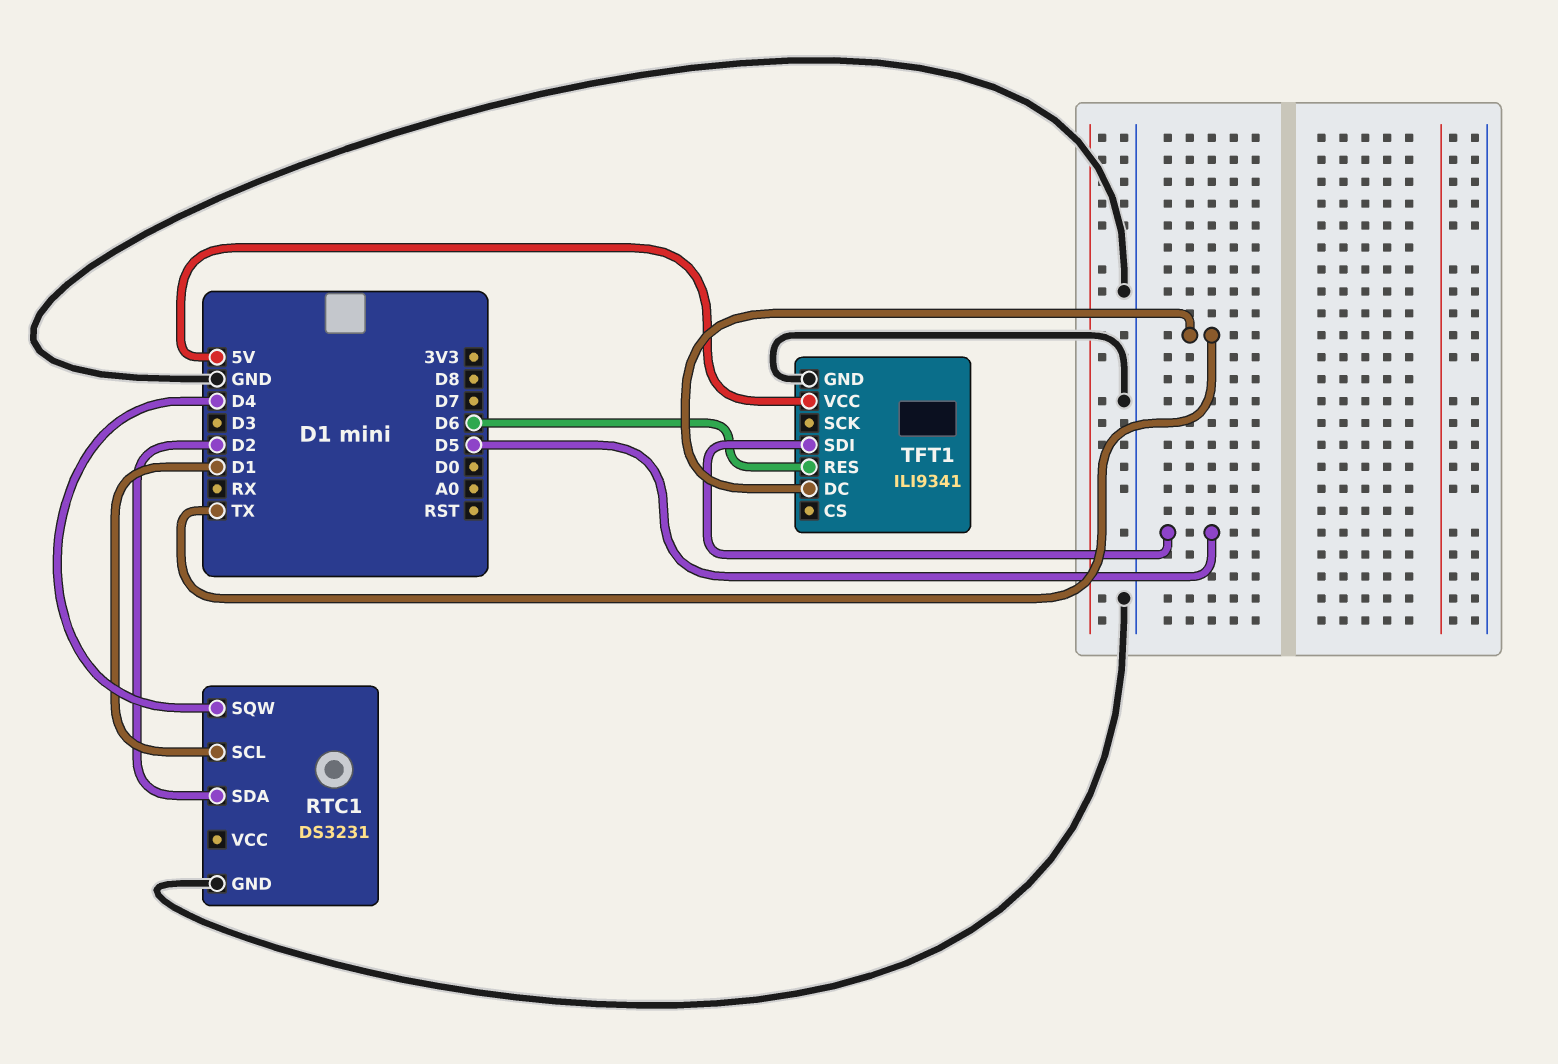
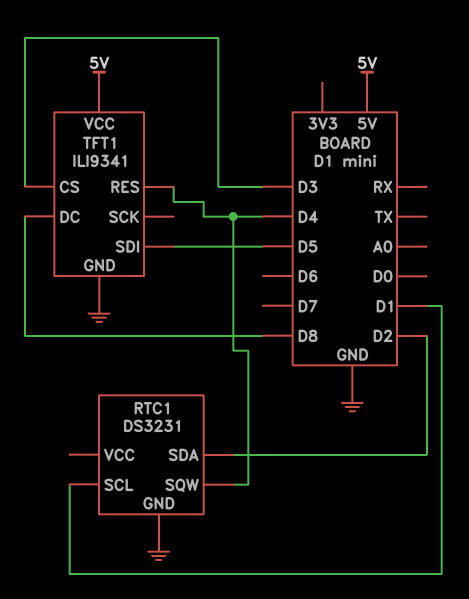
TFT1 pin CS: none -> D3
TFT1 pin DC: TX -> D8
TFT1 pin RES: D6 -> D4

